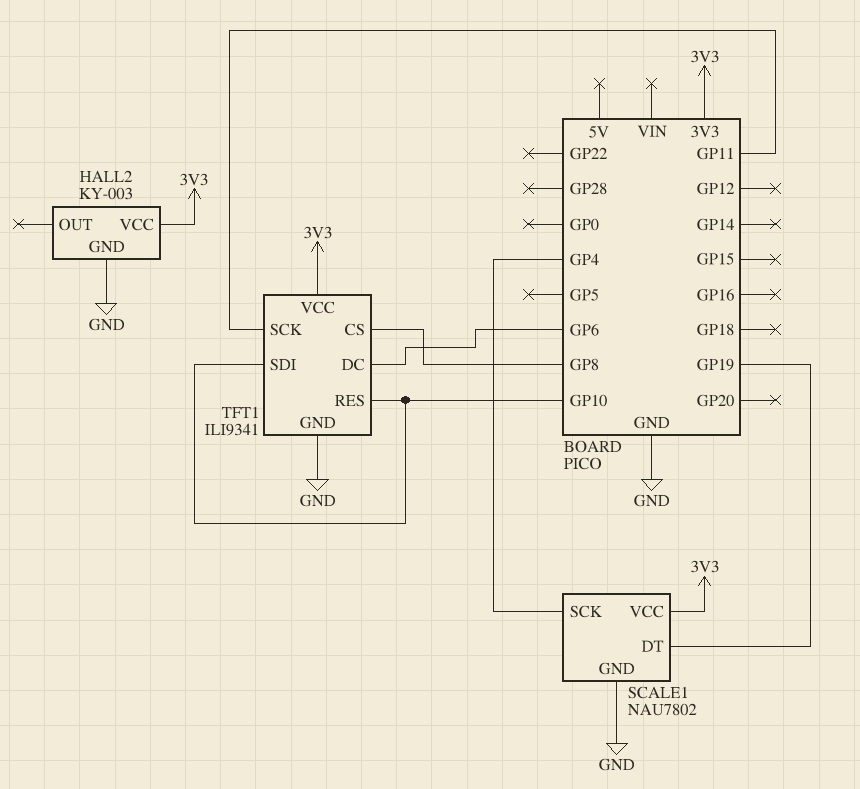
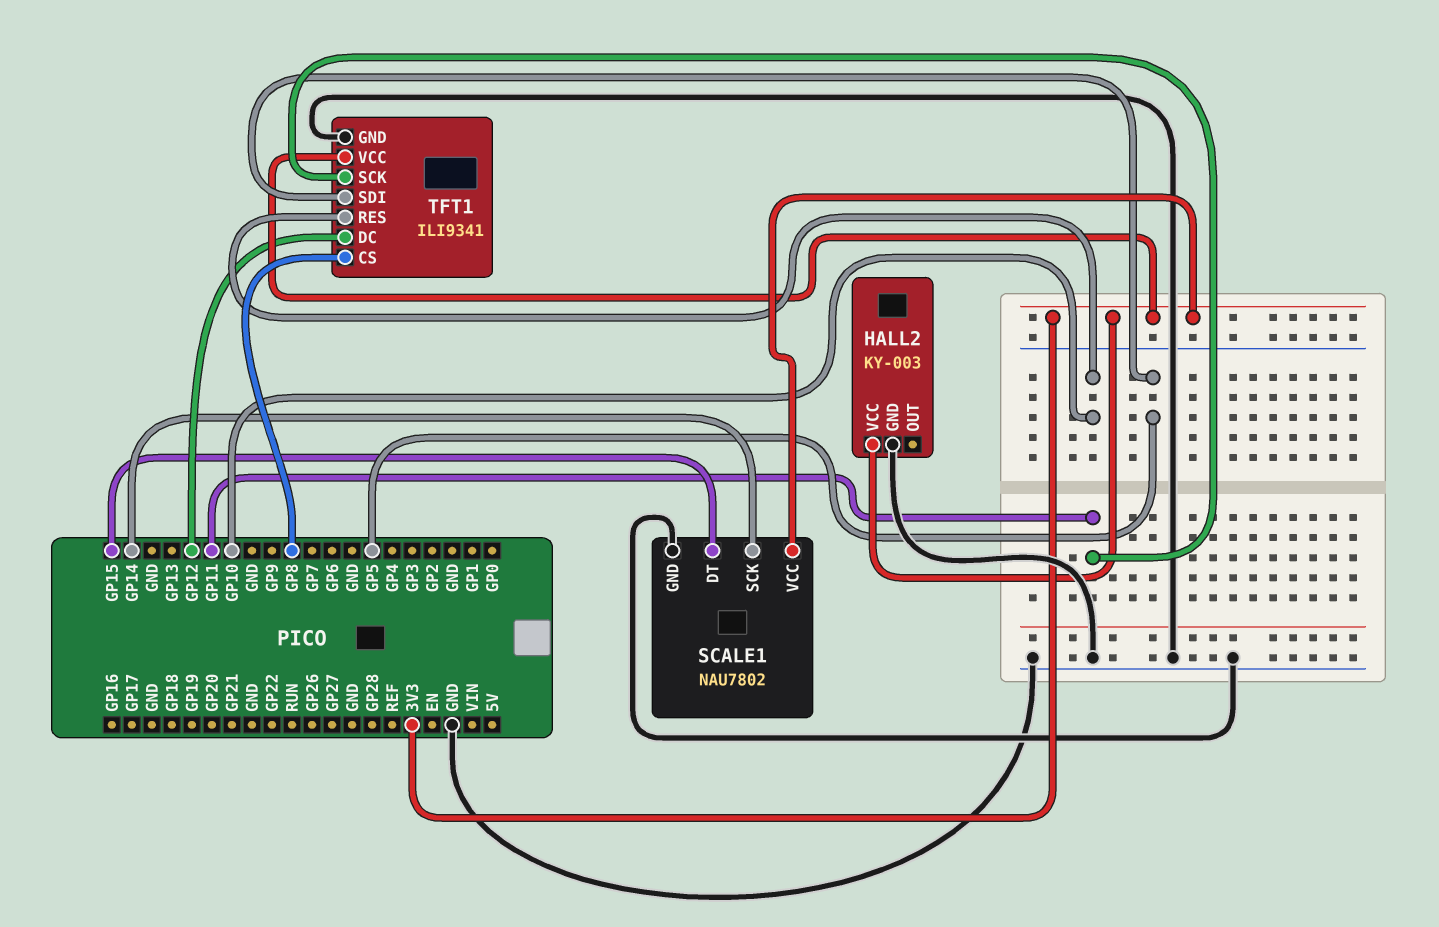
SCALE1 pin DT: GP19 -> GP15
SCALE1 pin SCK: GP4 -> GP14
TFT1 pin DC: GP6 -> GP12
TFT1 pin SDI: GP10 -> GP5

